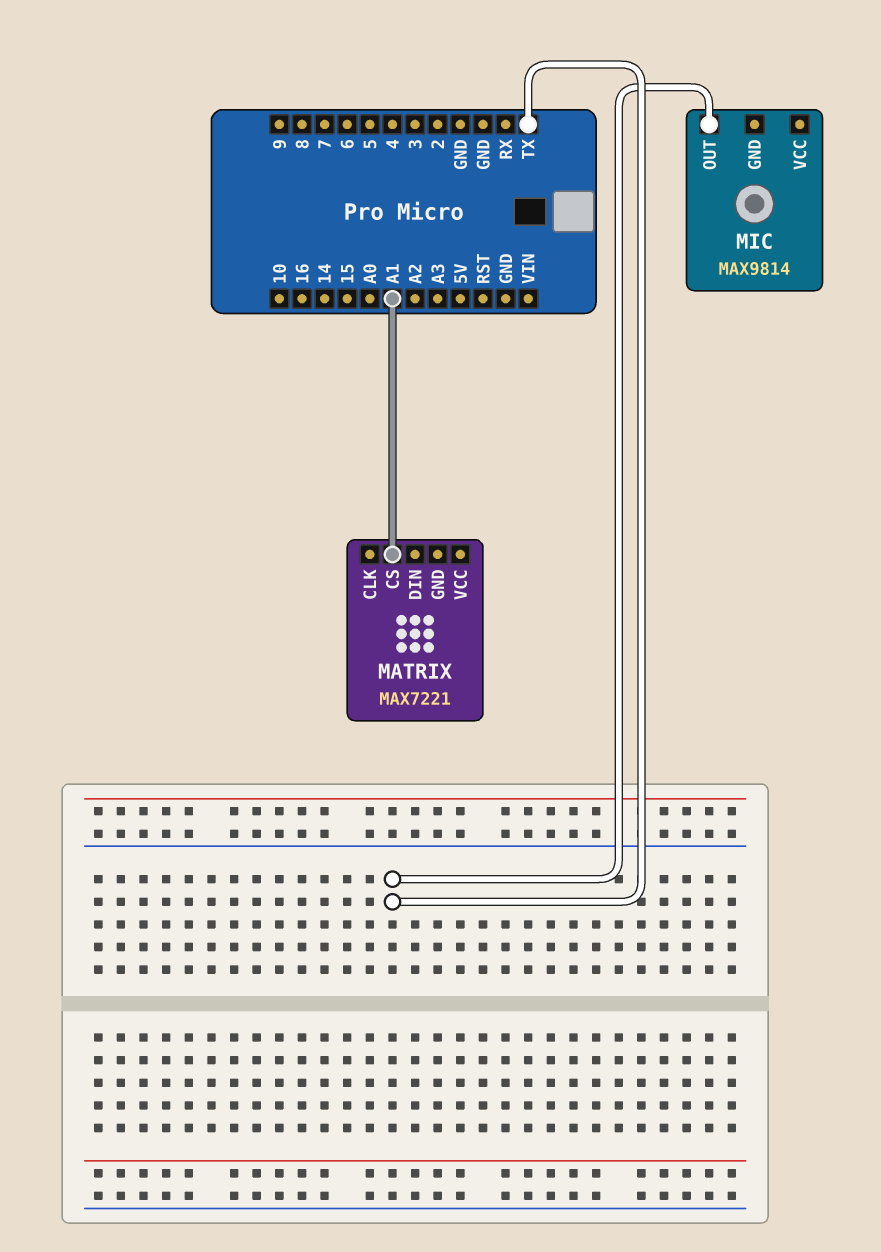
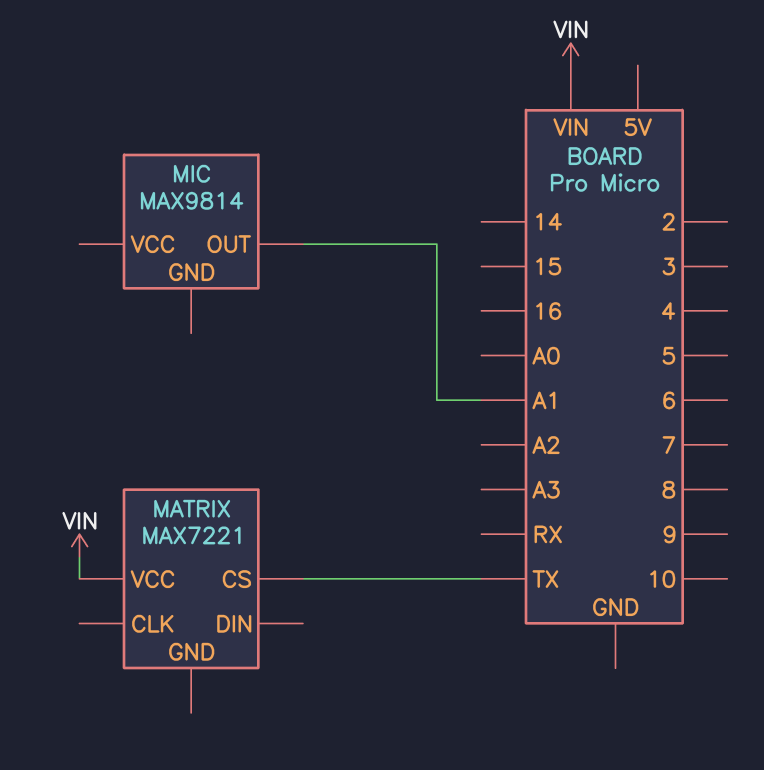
MATRIX pin CS: A1 -> TX
MATRIX pin VCC: none -> VIN
MIC pin OUT: TX -> A1

